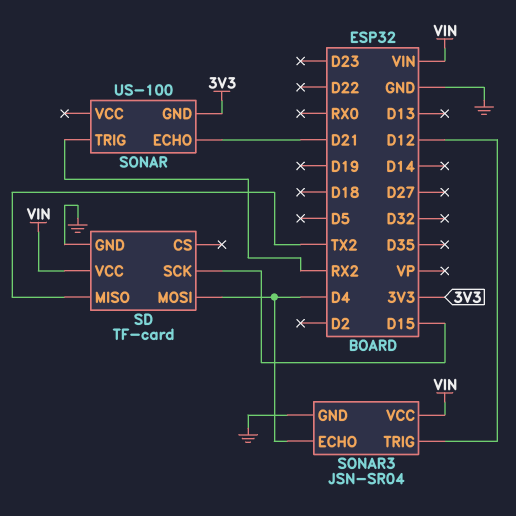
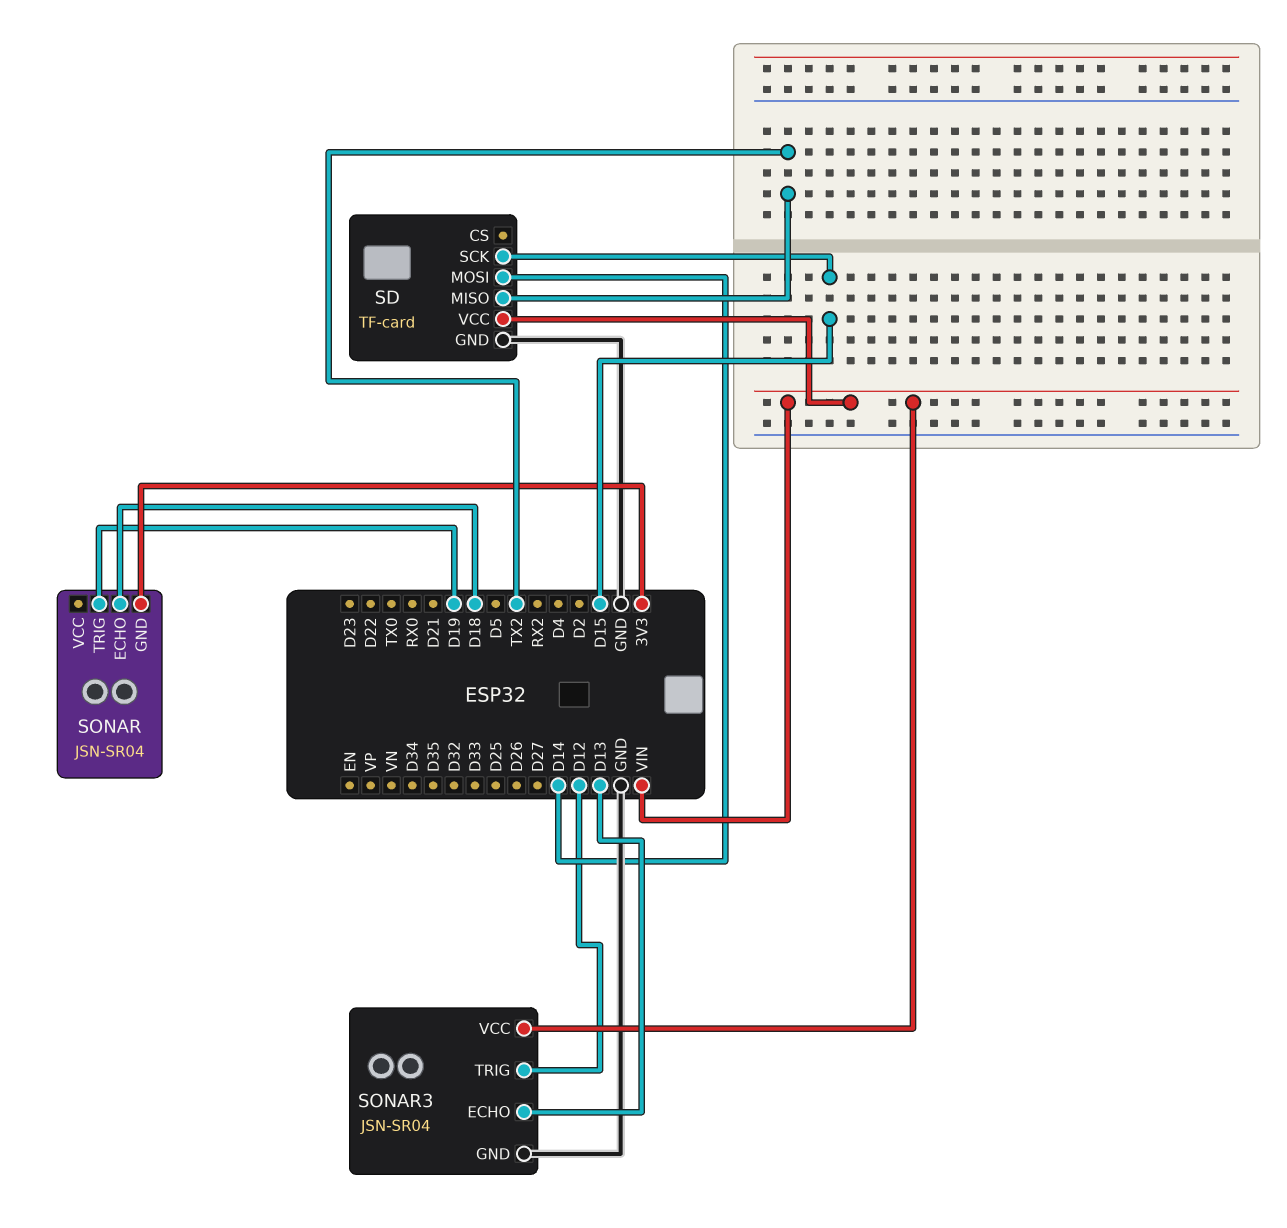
SD pin MOSI: D4 -> D14
SONAR: US-100 -> JSN-SR04
SONAR pin ECHO: D21 -> D18
SONAR pin TRIG: RX2 -> D19
SONAR3 pin ECHO: D4 -> D13

